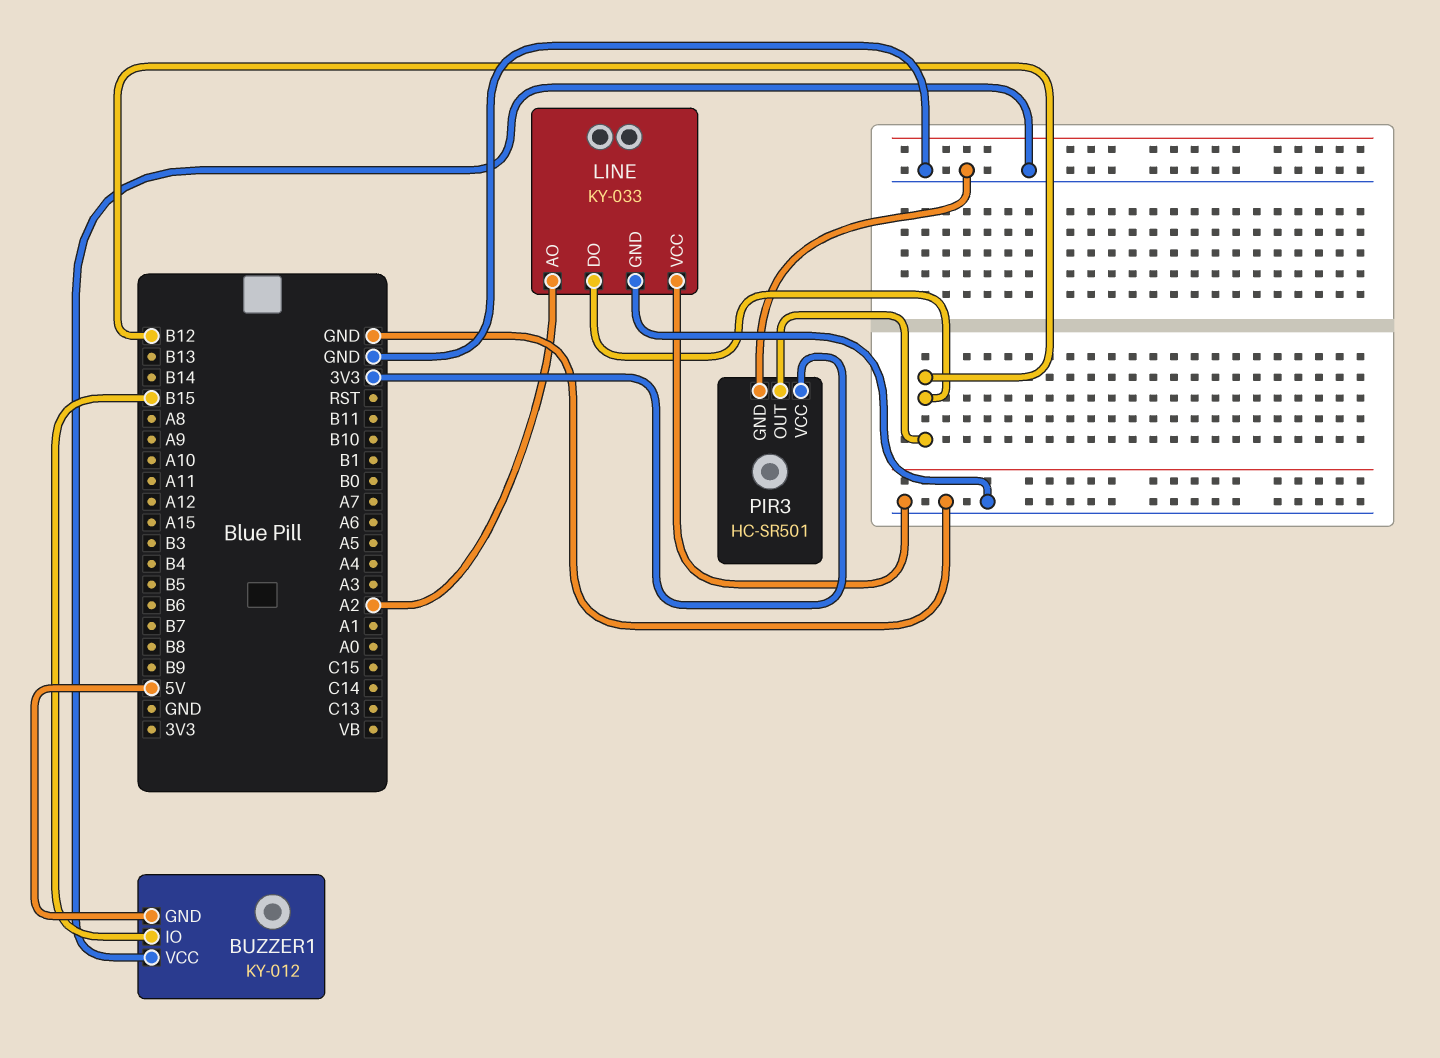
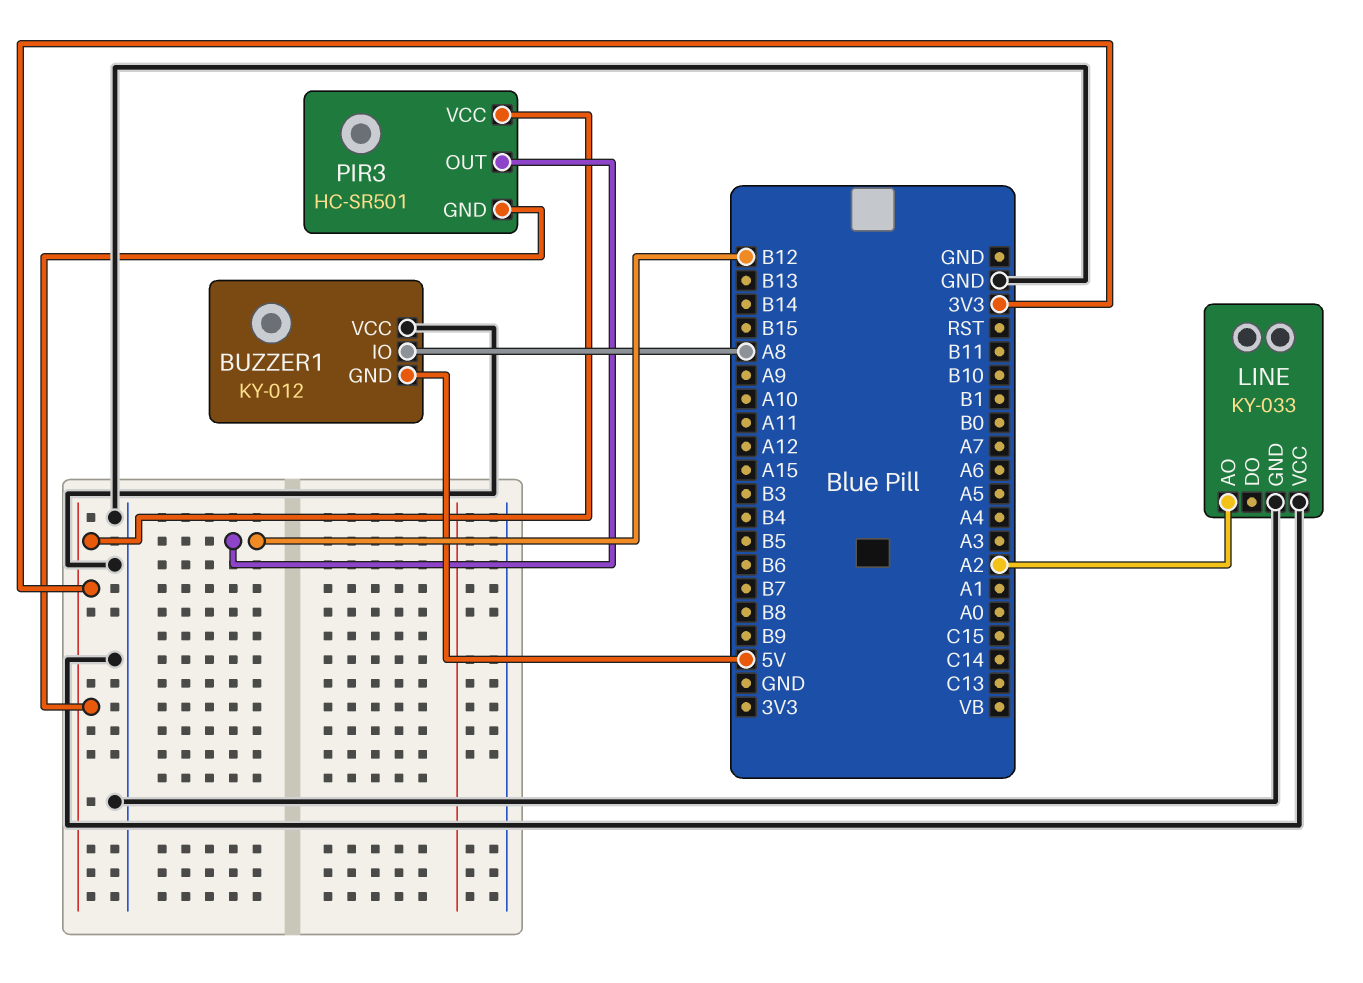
BUZZER1 pin IO: B15 -> A8
LINE pin DO: B12 -> none
PIR3 pin GND: GND -> 3V3

